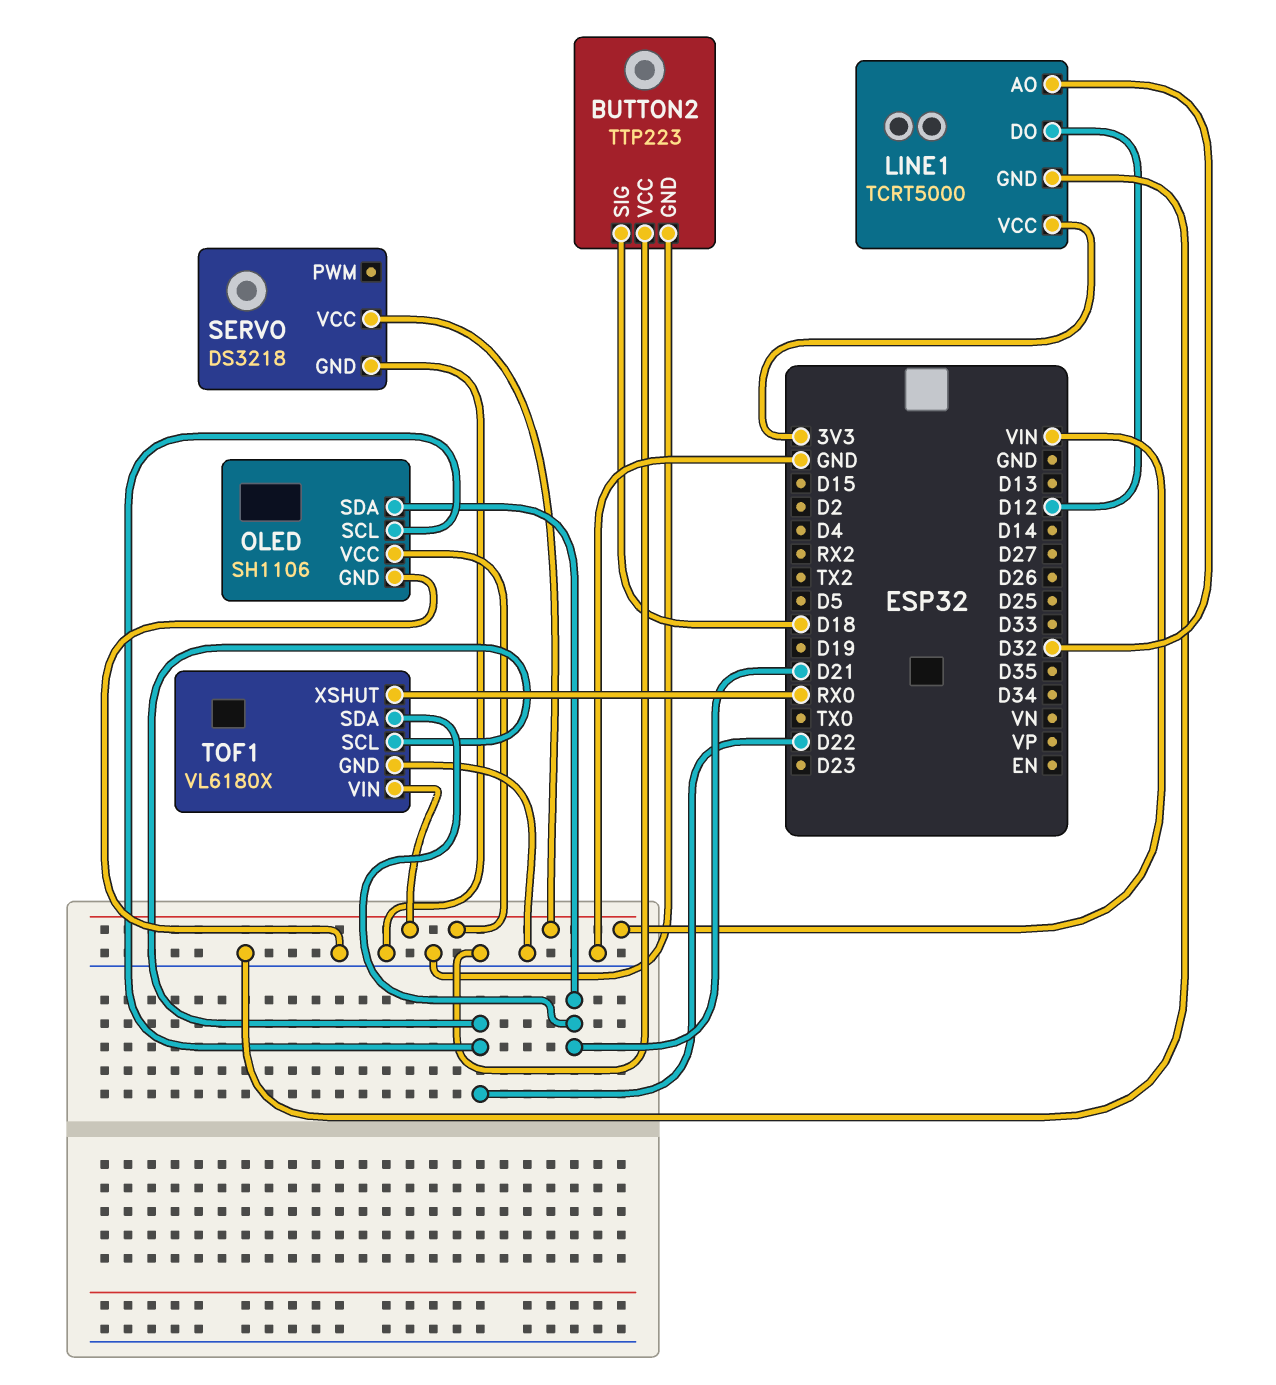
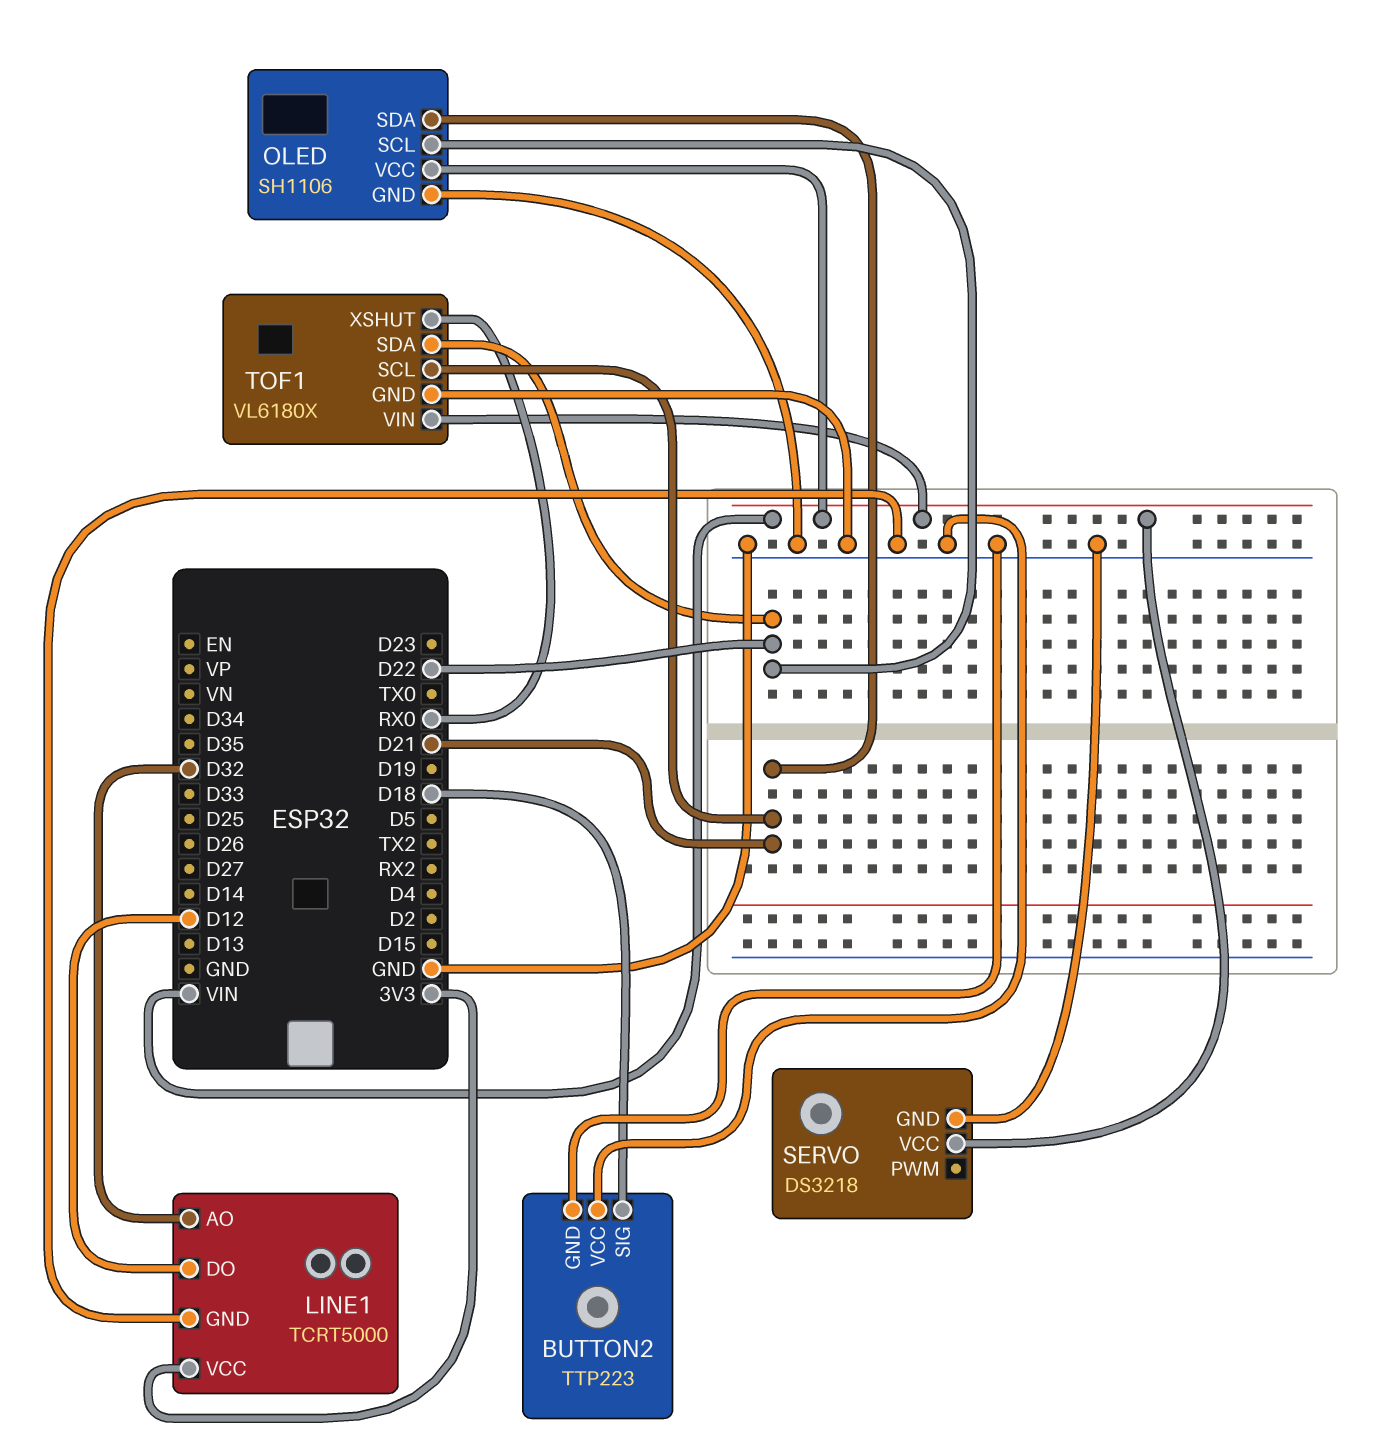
TOF1 pin SCL: D22 -> D21
TOF1 pin SDA: D21 -> D22

